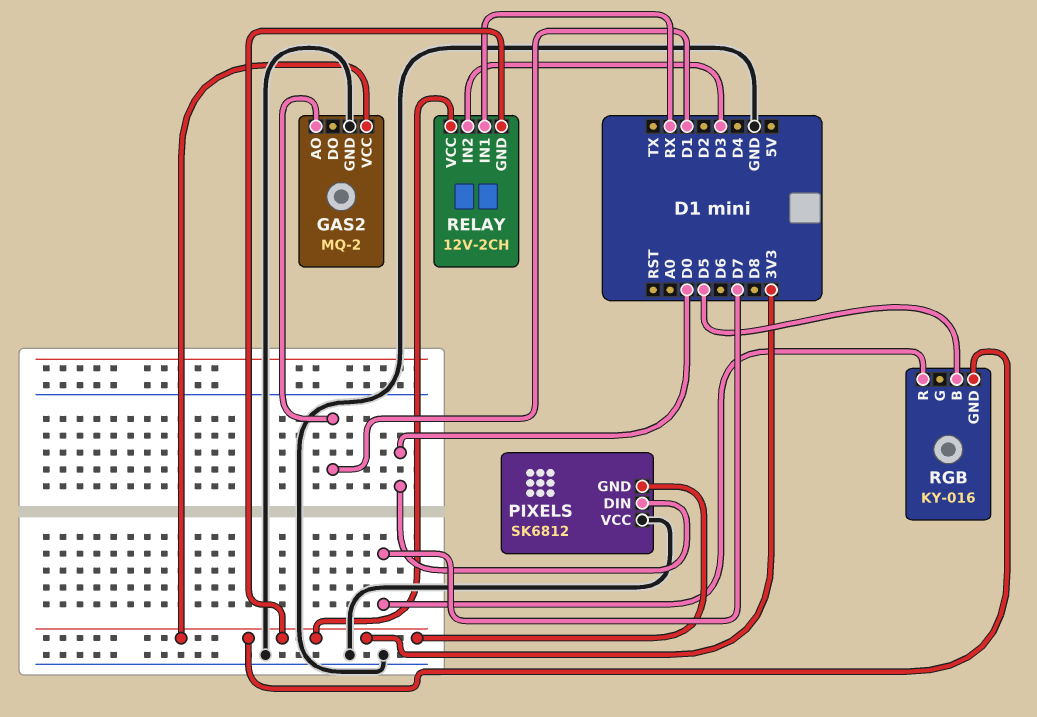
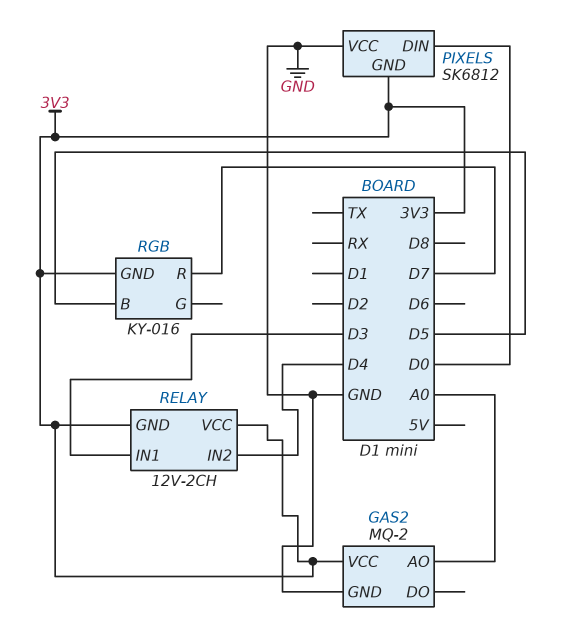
GAS2 pin AO: D1 -> A0
RELAY pin IN1: RX -> D3
RELAY pin IN2: D3 -> D4

